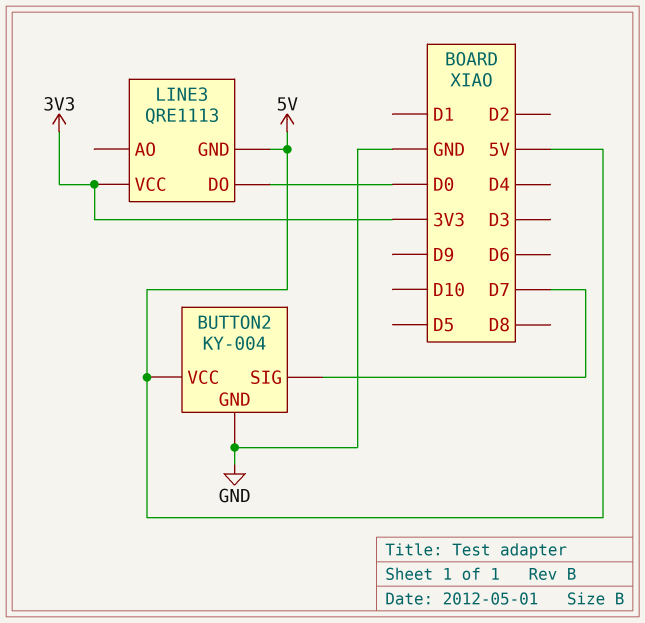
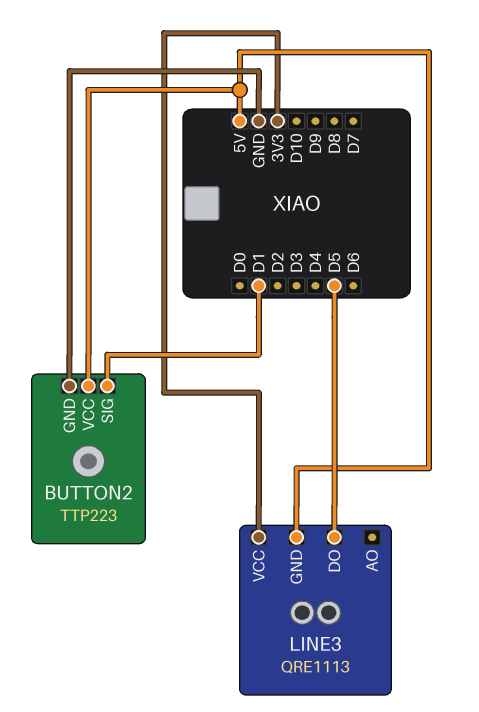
BUTTON2: KY-004 -> TTP223
BUTTON2 pin SIG: D7 -> D1
LINE3 pin DO: D0 -> D5

